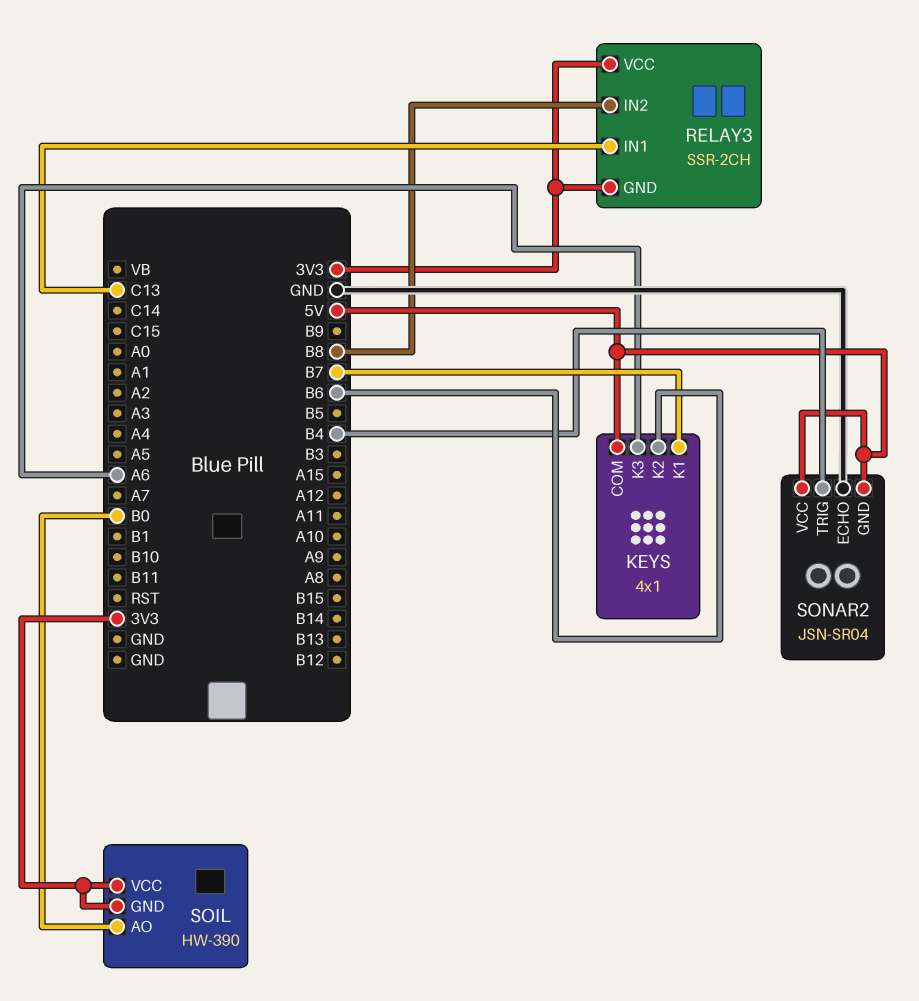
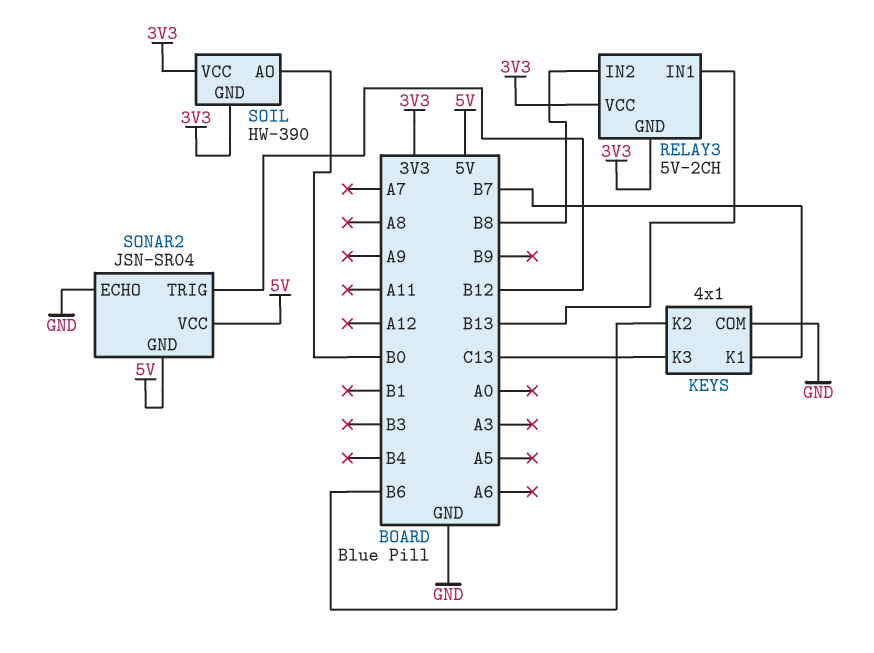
KEYS pin COM: 5V -> GND
KEYS pin K3: A6 -> C13
RELAY3: SSR-2CH -> 5V-2CH
RELAY3 pin IN1: C13 -> B13
SONAR2 pin TRIG: B4 -> B12

